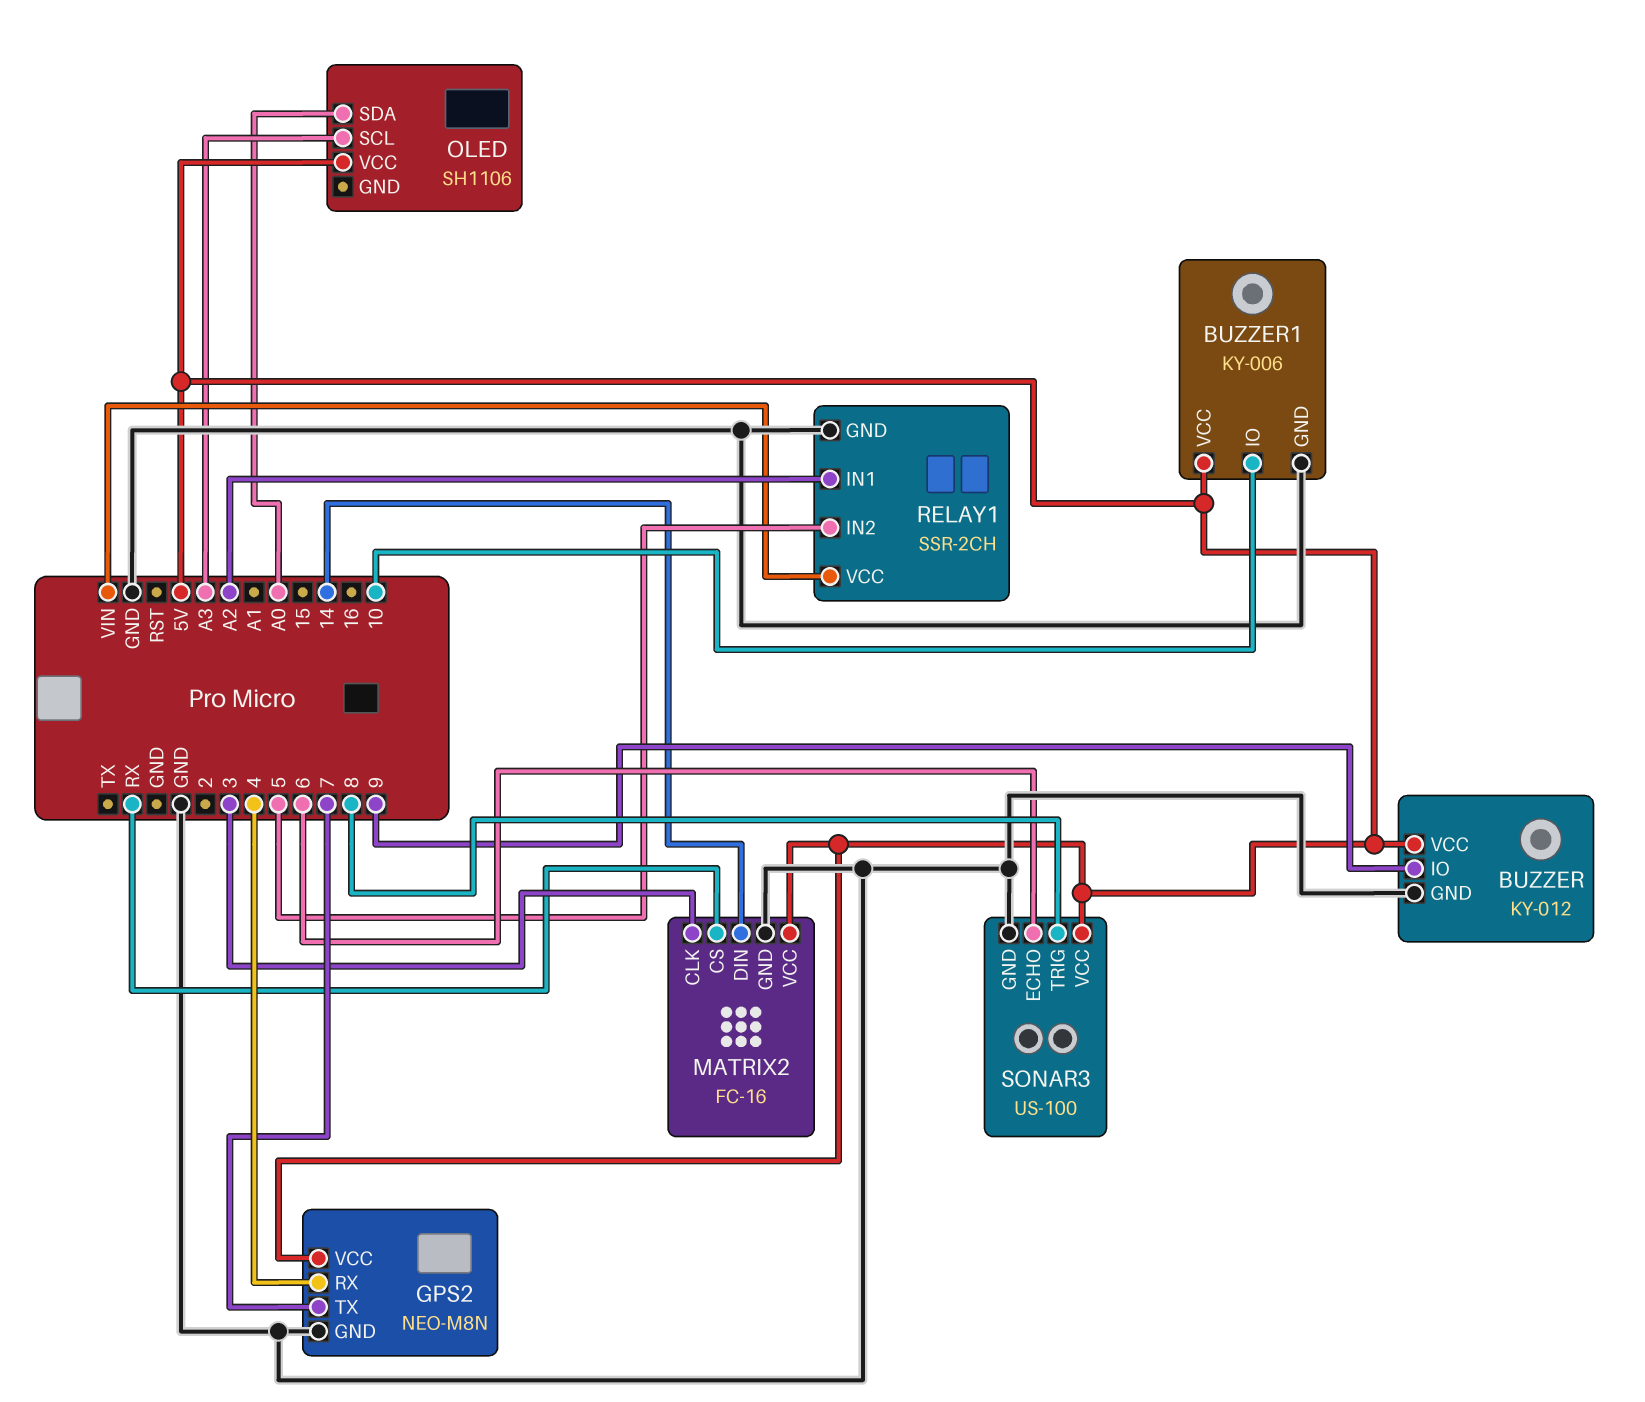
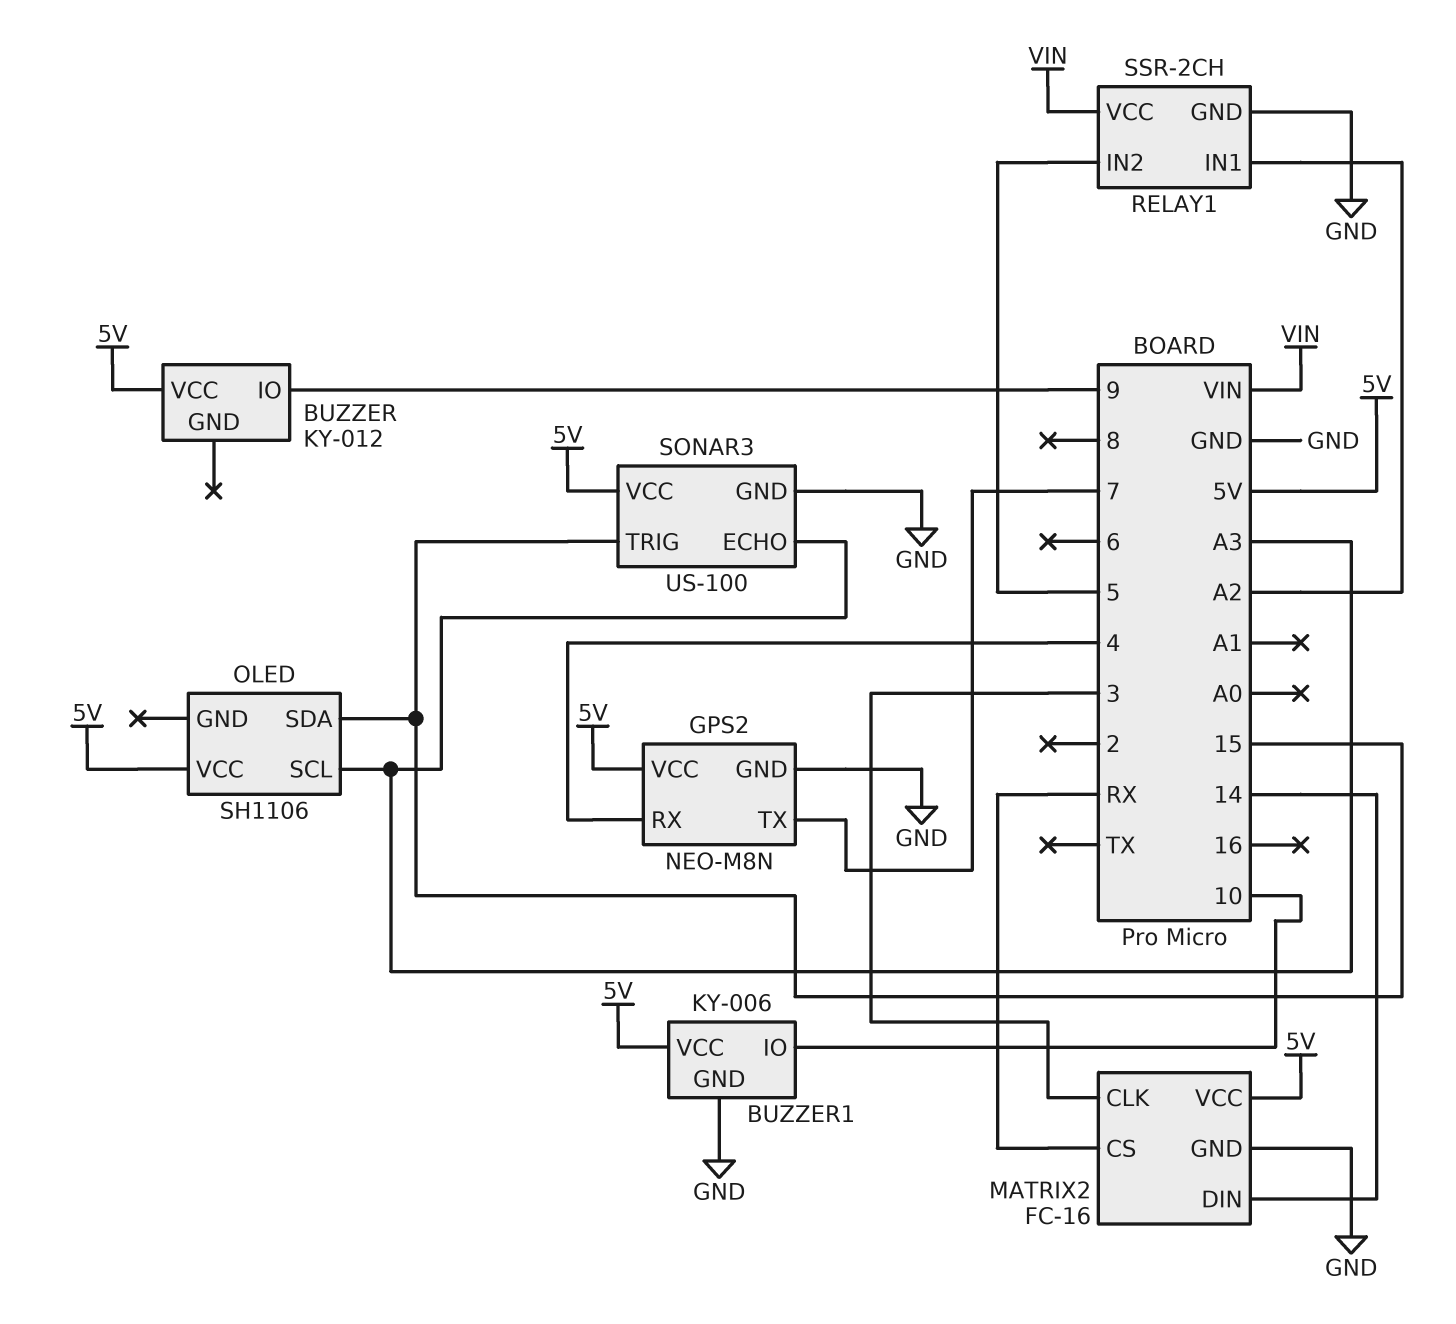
BUZZER pin GND: GND -> none
OLED pin SDA: A0 -> 15
SONAR3 pin ECHO: 6 -> A3
SONAR3 pin TRIG: 8 -> 15

